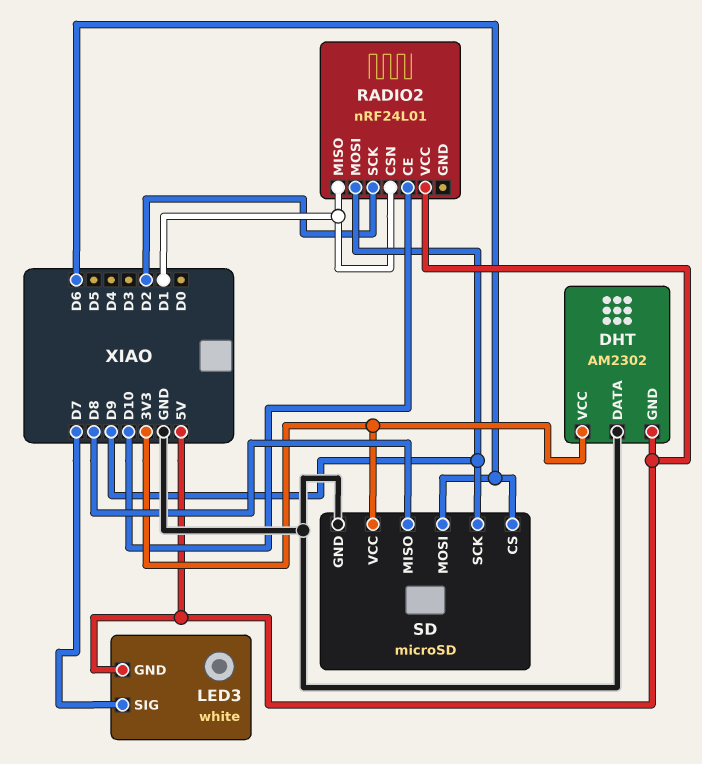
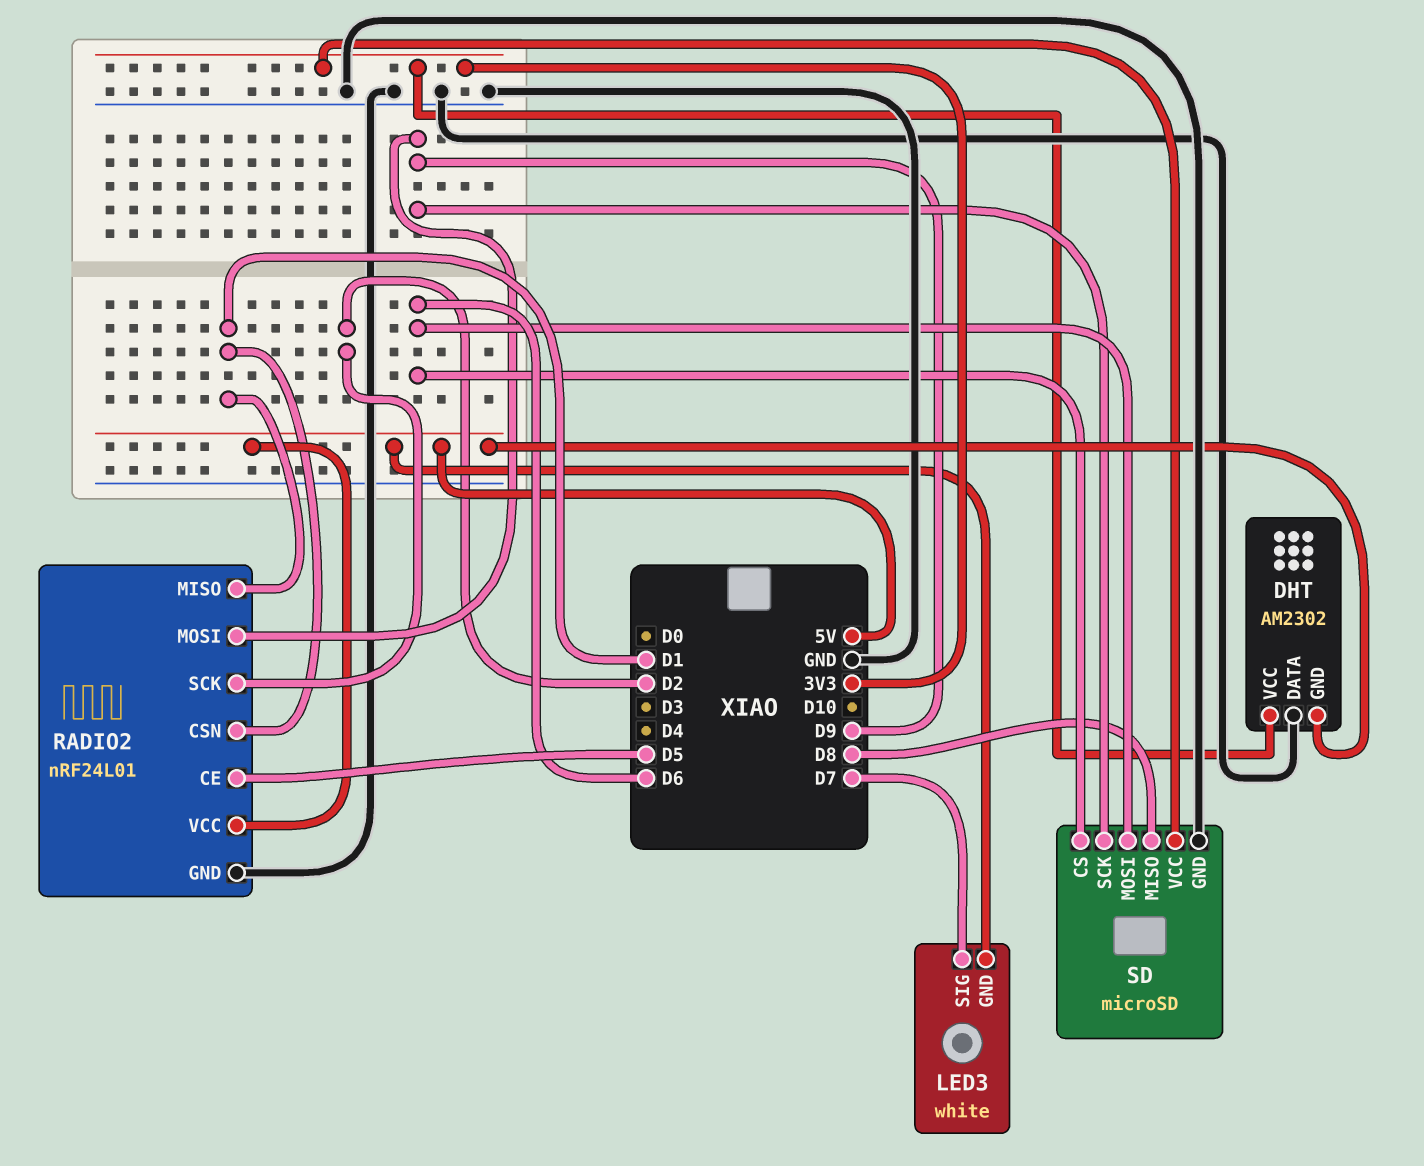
RADIO2 pin CE: D10 -> D5
RADIO2 pin GND: none -> GND

